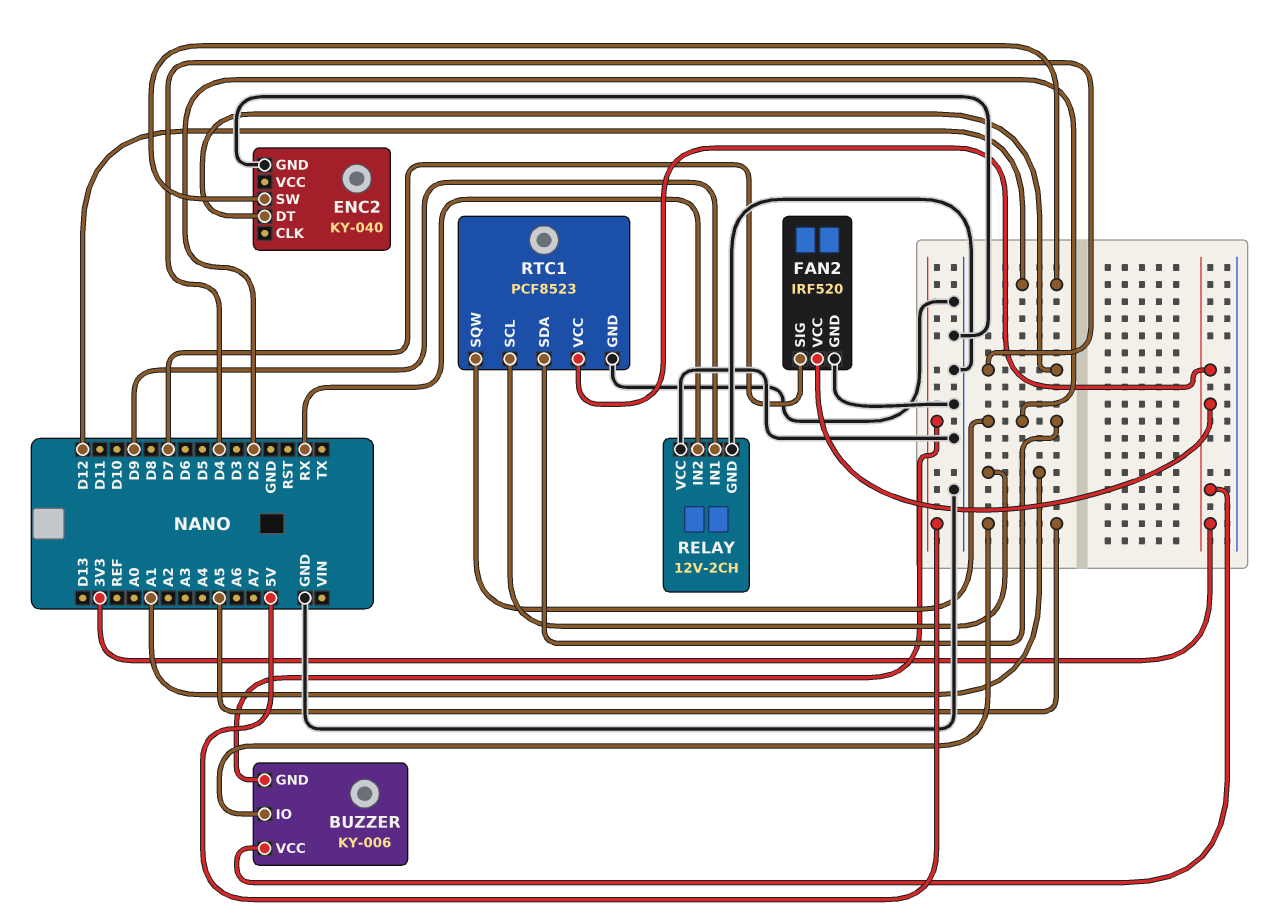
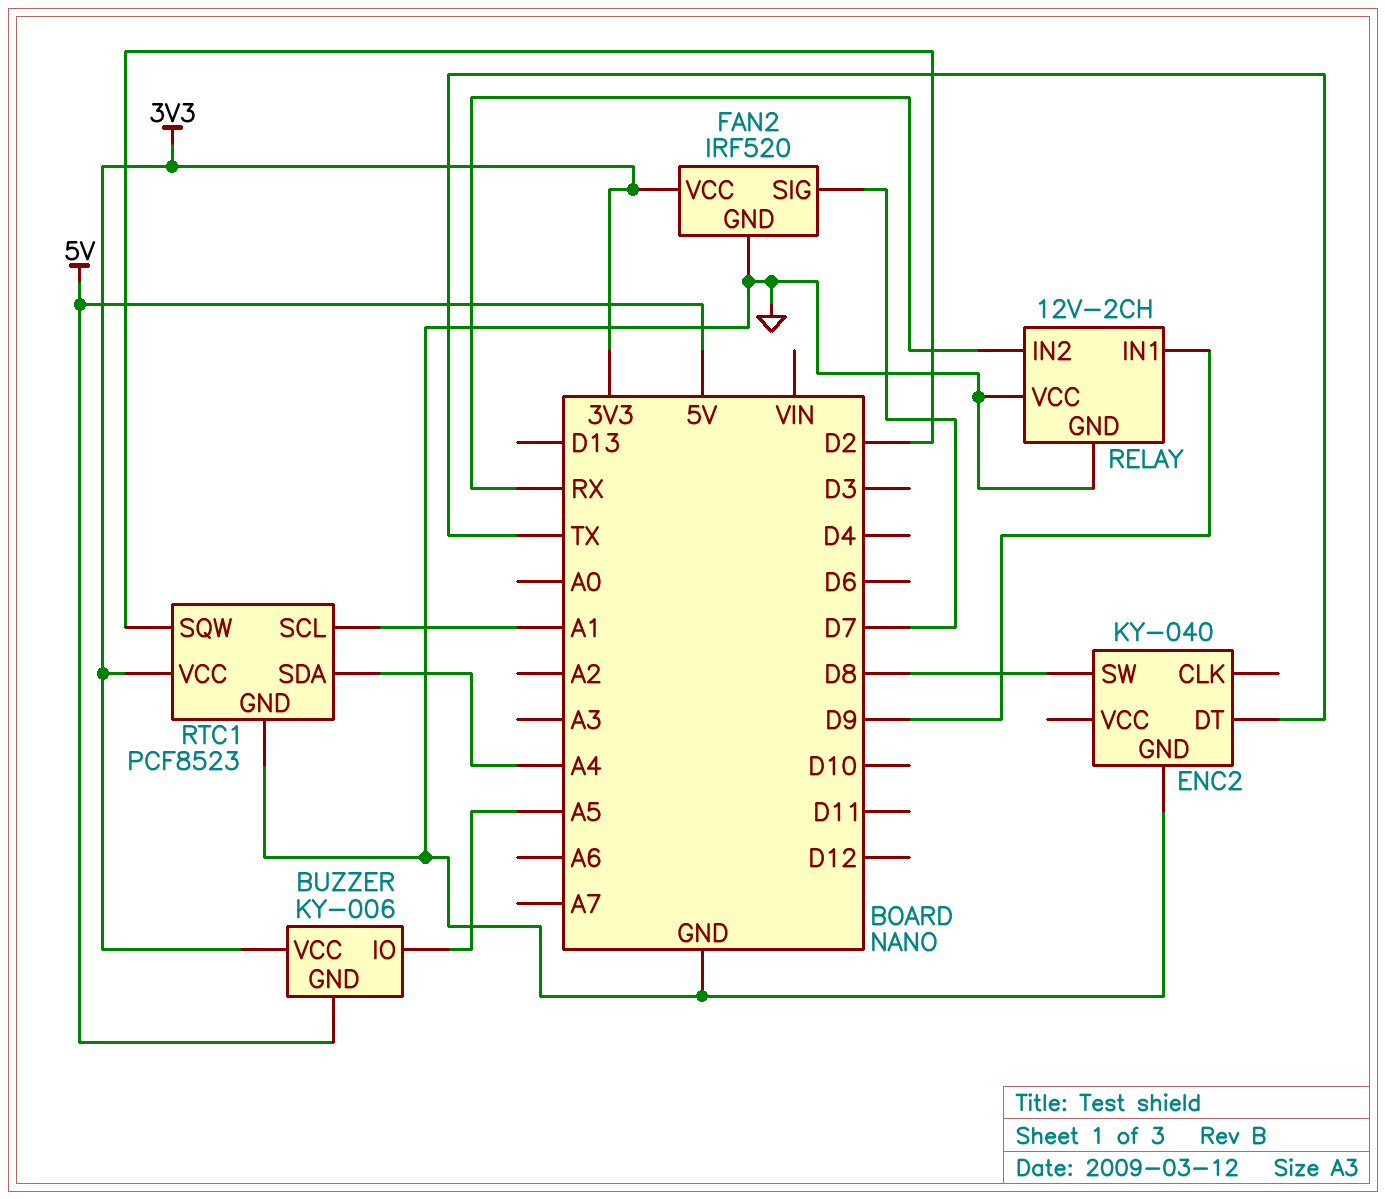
ENC2 pin DT: D4 -> TX
ENC2 pin SW: D12 -> D8
RTC1 pin SDA: D2 -> A4

